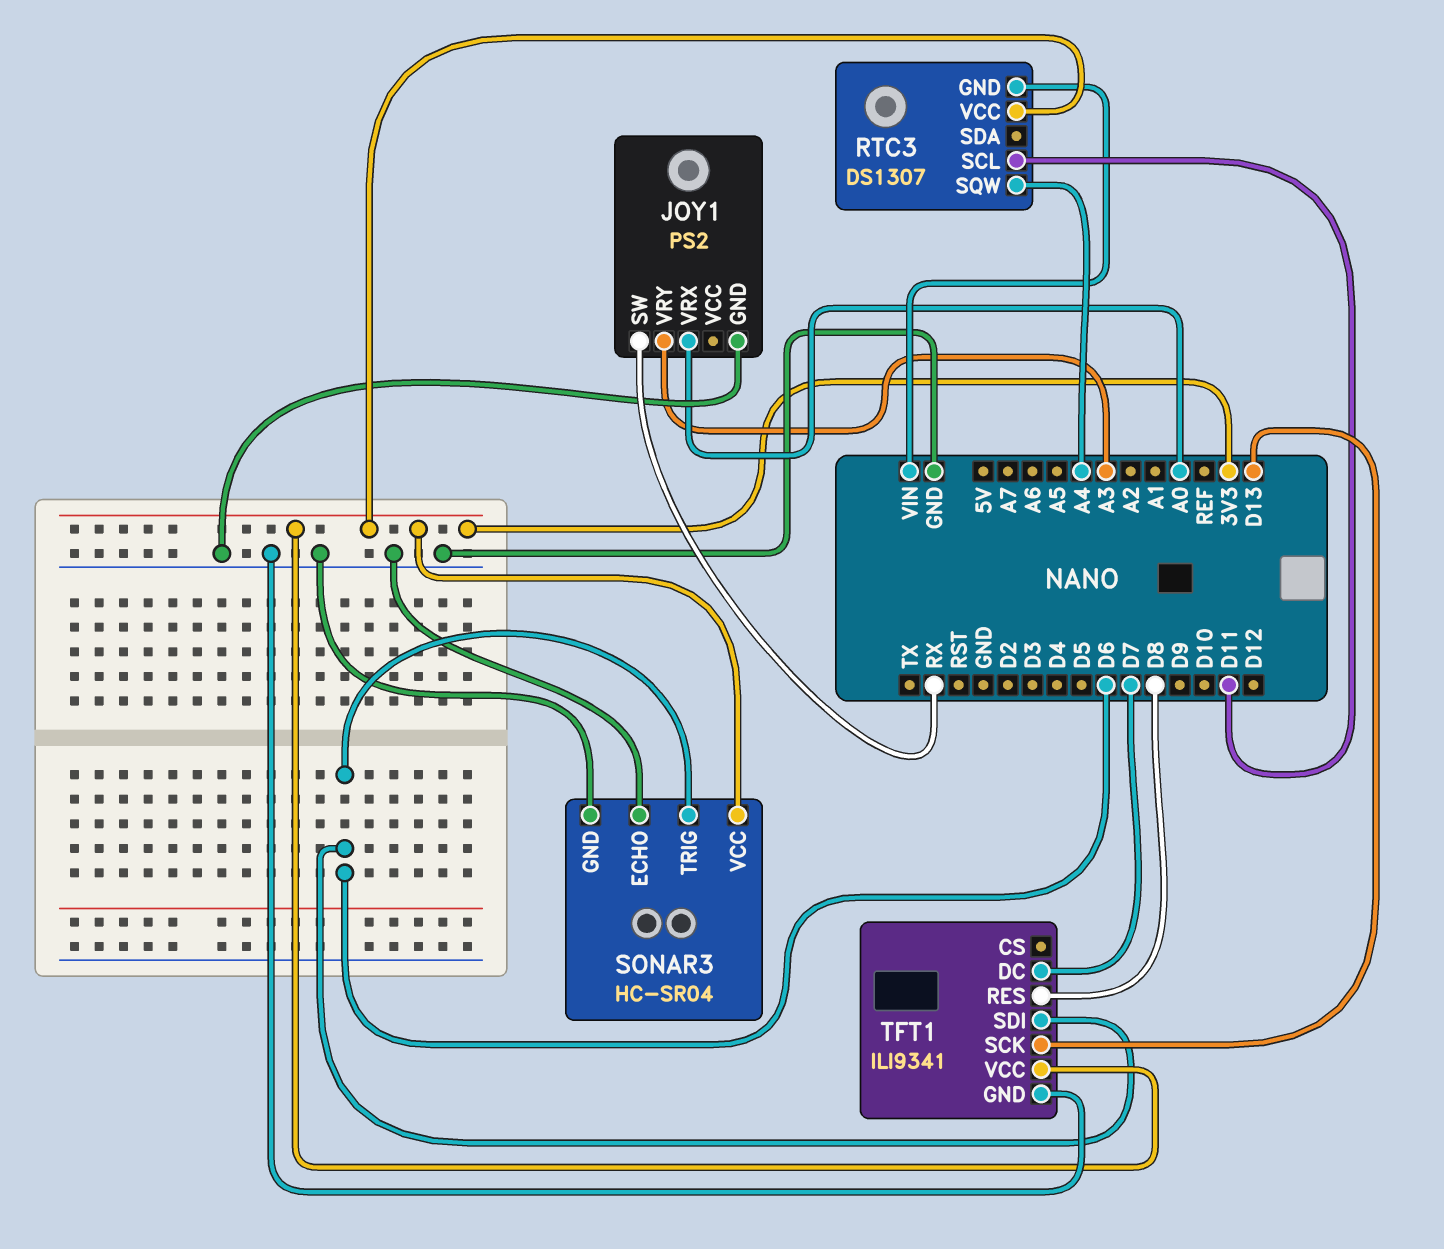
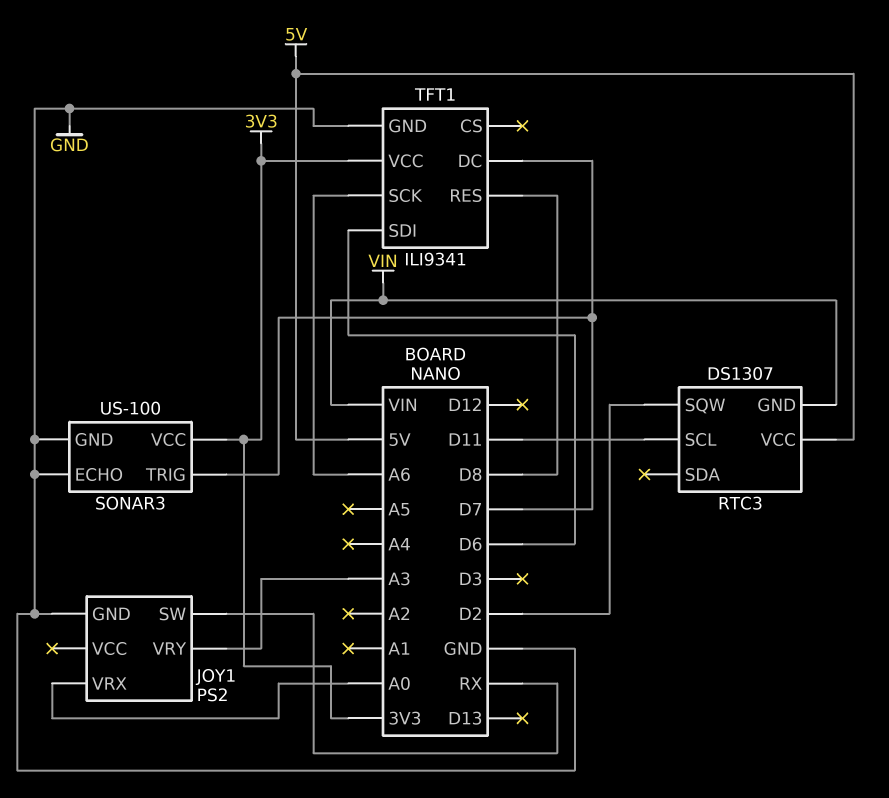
RTC3 pin SQW: A4 -> D2
RTC3 pin VCC: 3V3 -> 5V
SONAR3: HC-SR04 -> US-100
SONAR3 pin TRIG: D6 -> D7
TFT1 pin SCK: D13 -> A6

